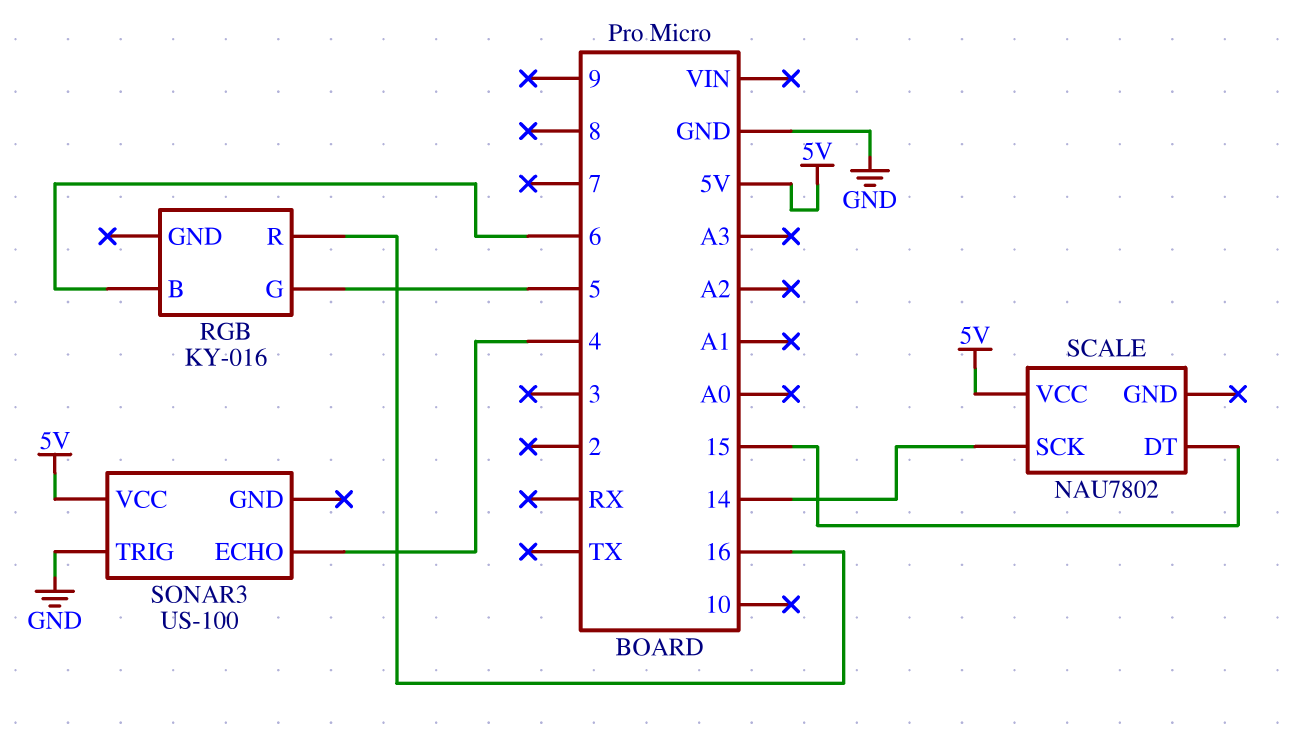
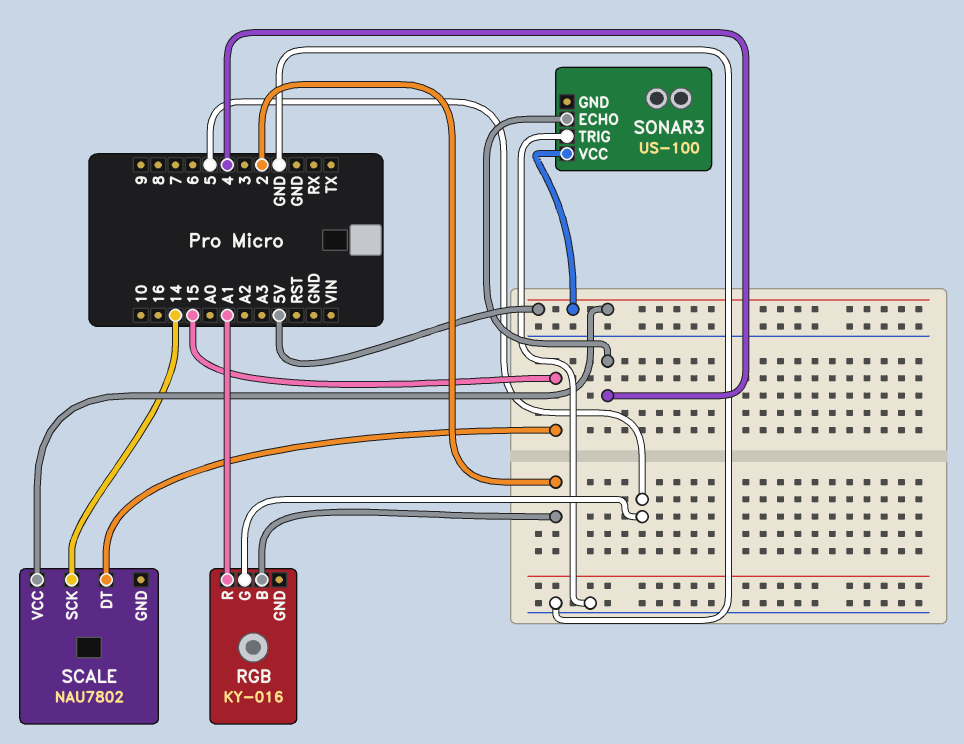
RGB pin B: 6 -> 2
RGB pin R: 16 -> A1

